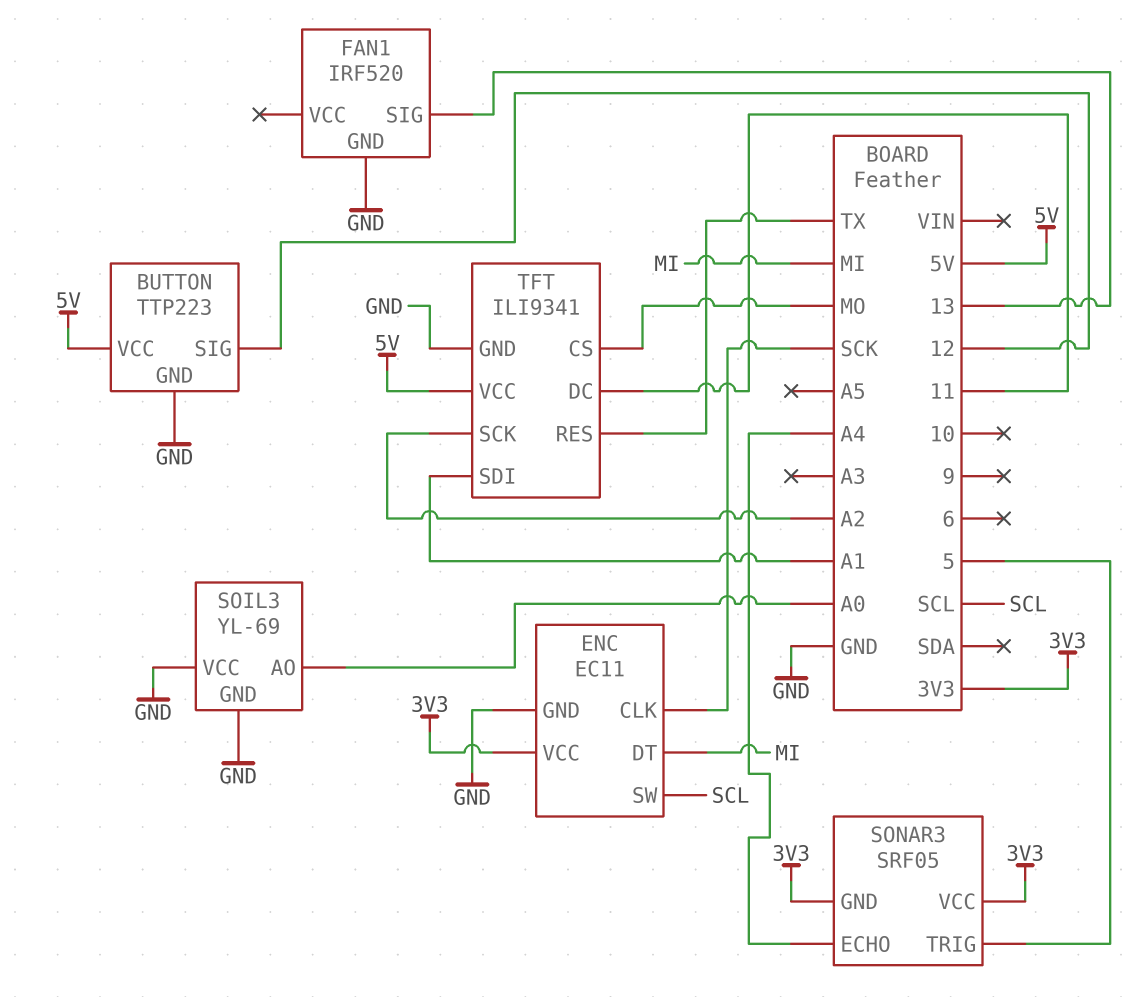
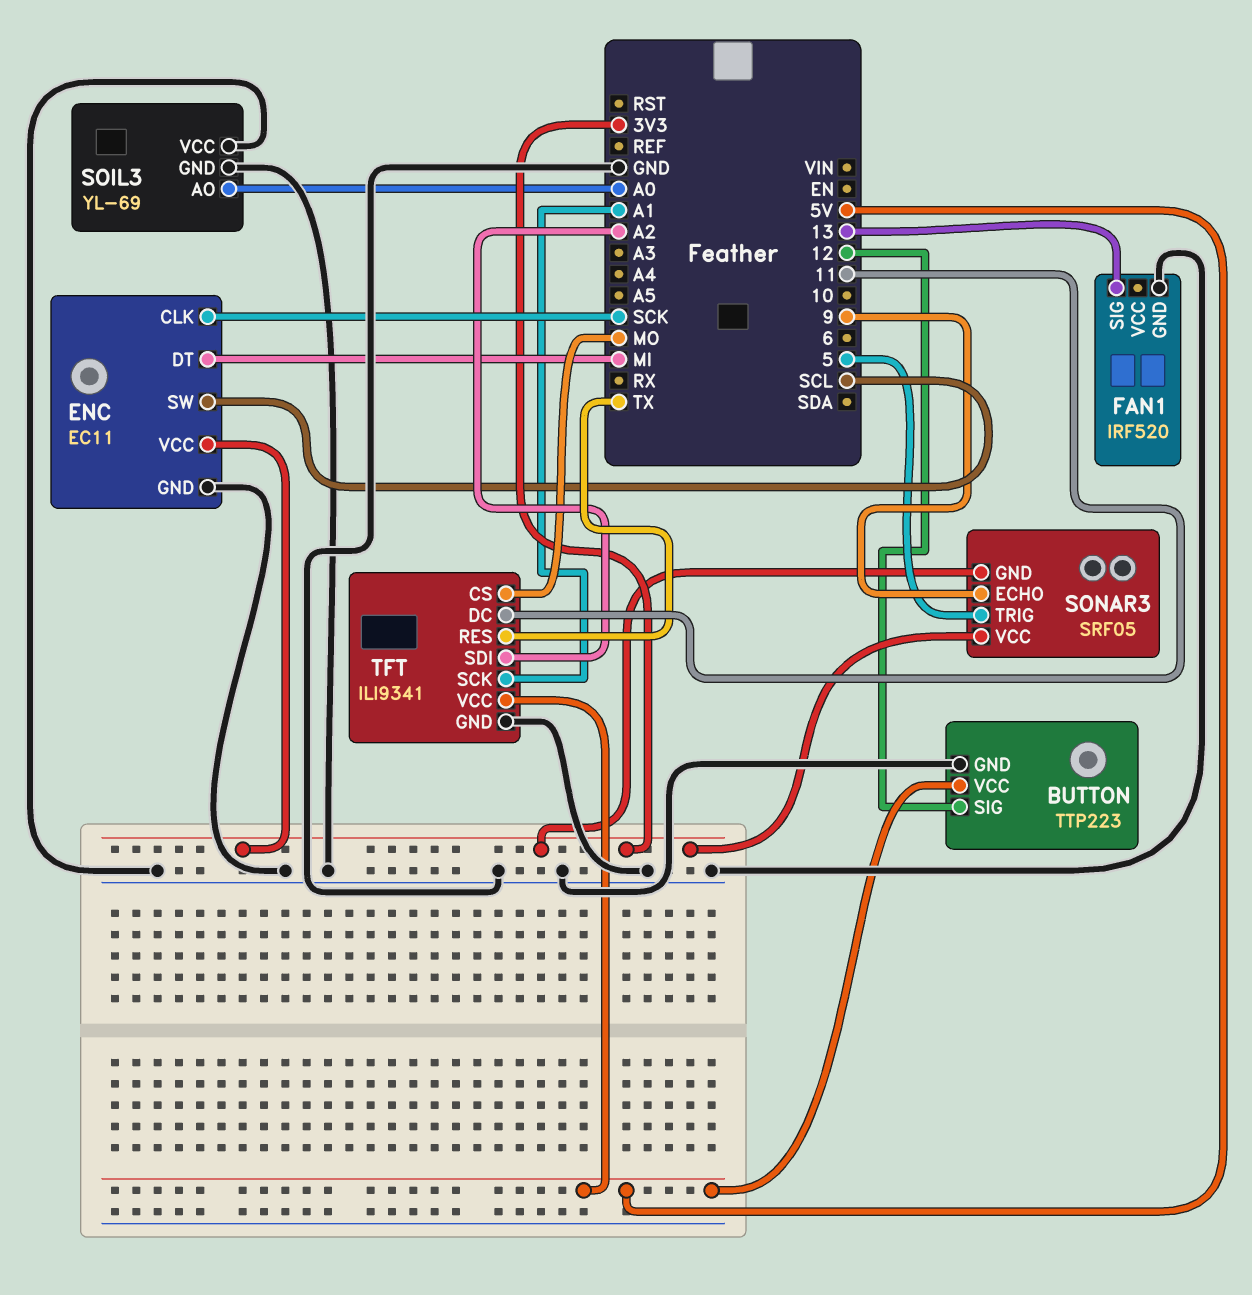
SONAR3 pin ECHO: A4 -> 9
TFT pin SCK: A2 -> A1
TFT pin SDI: A1 -> A2

